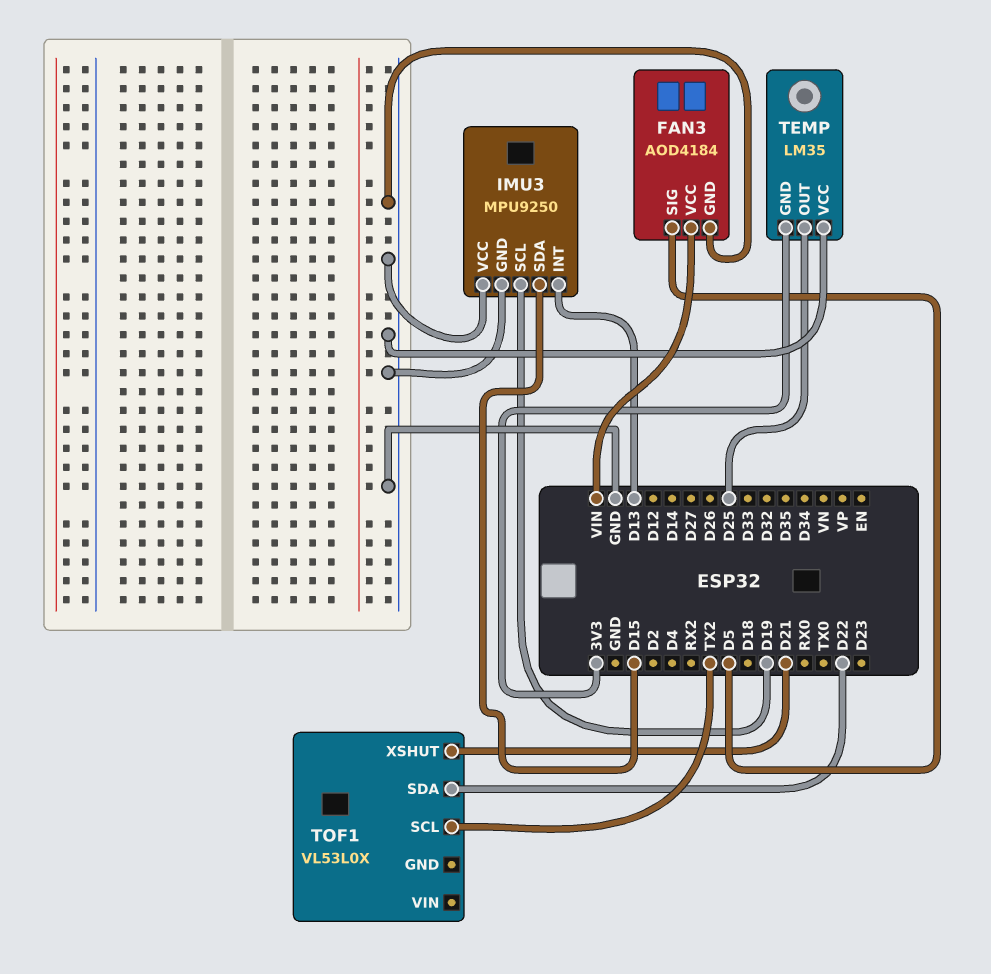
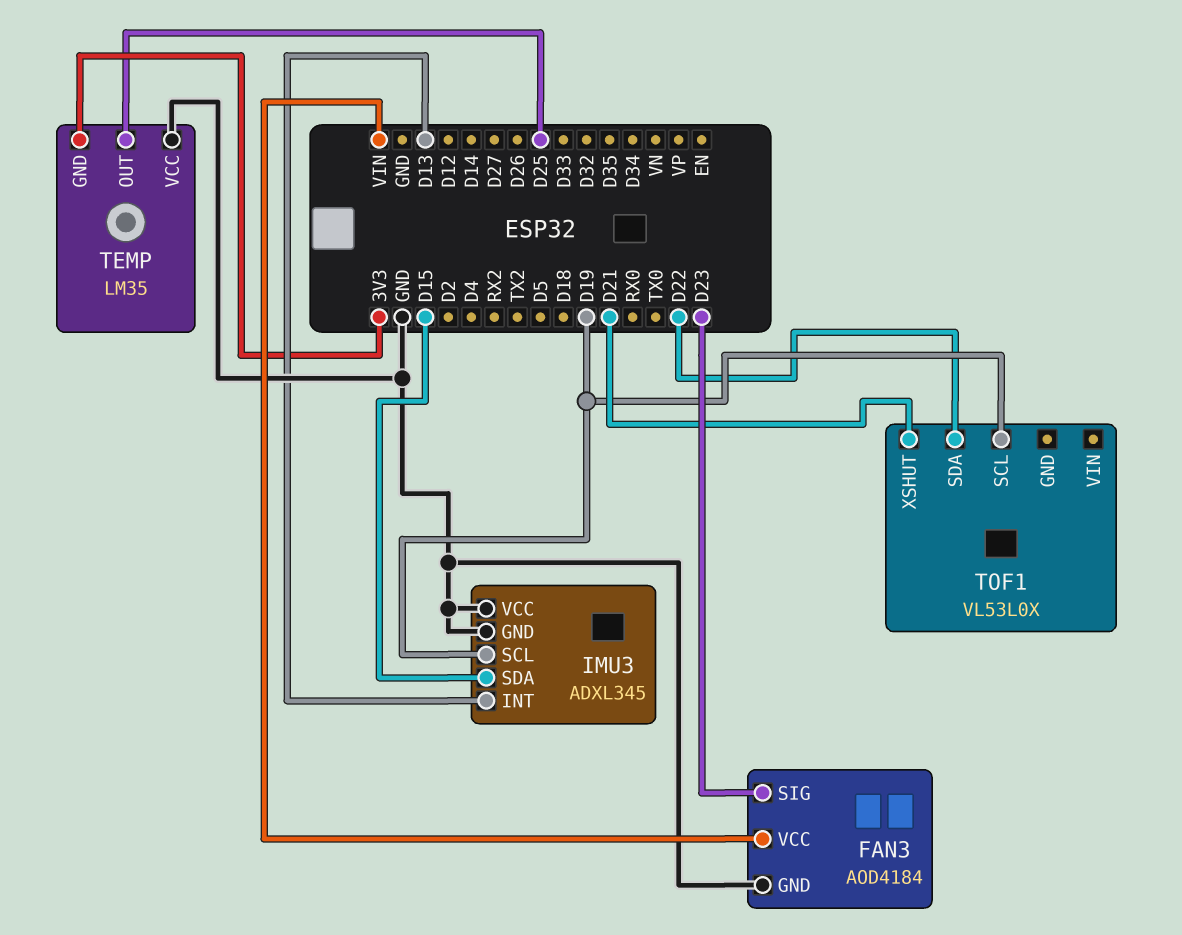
FAN3 pin SIG: D5 -> D23
IMU3: MPU9250 -> ADXL345
TOF1 pin SCL: TX2 -> D19

